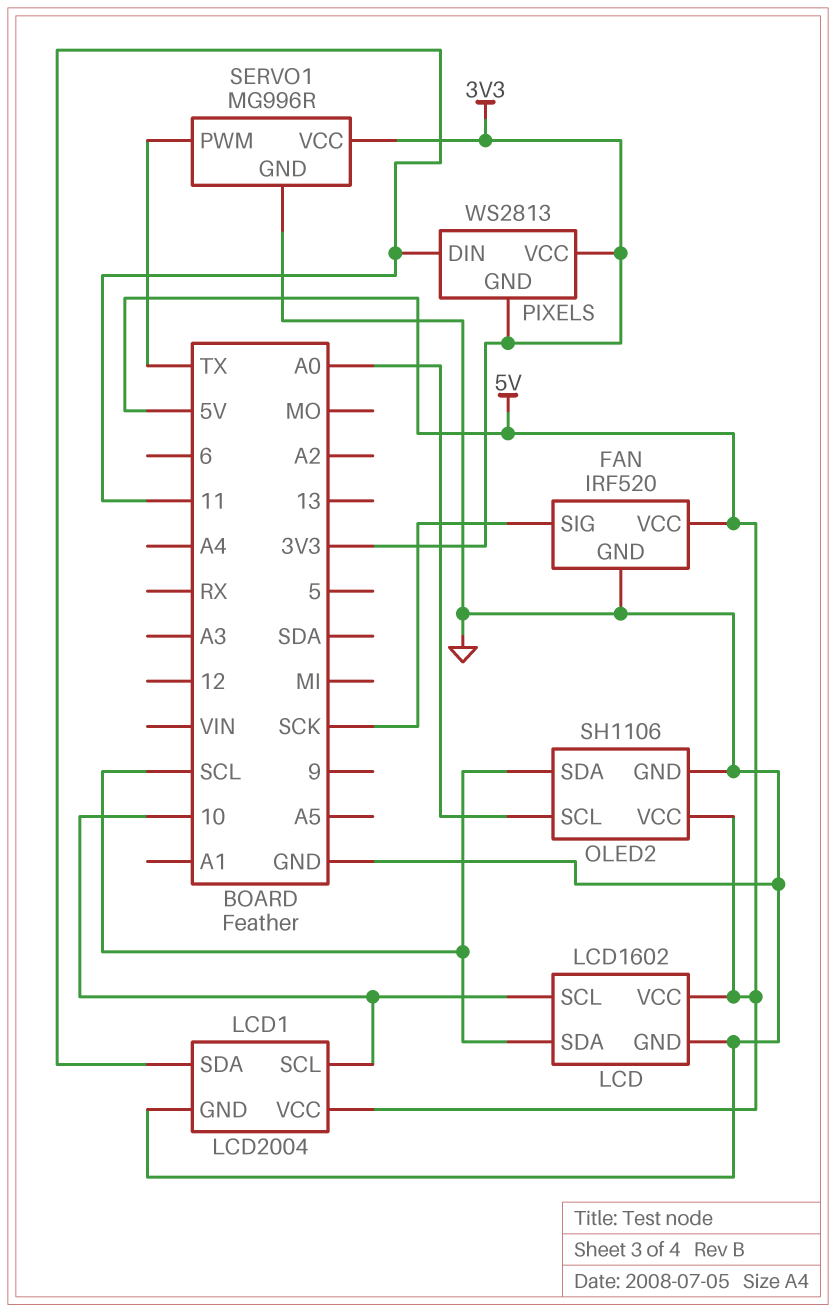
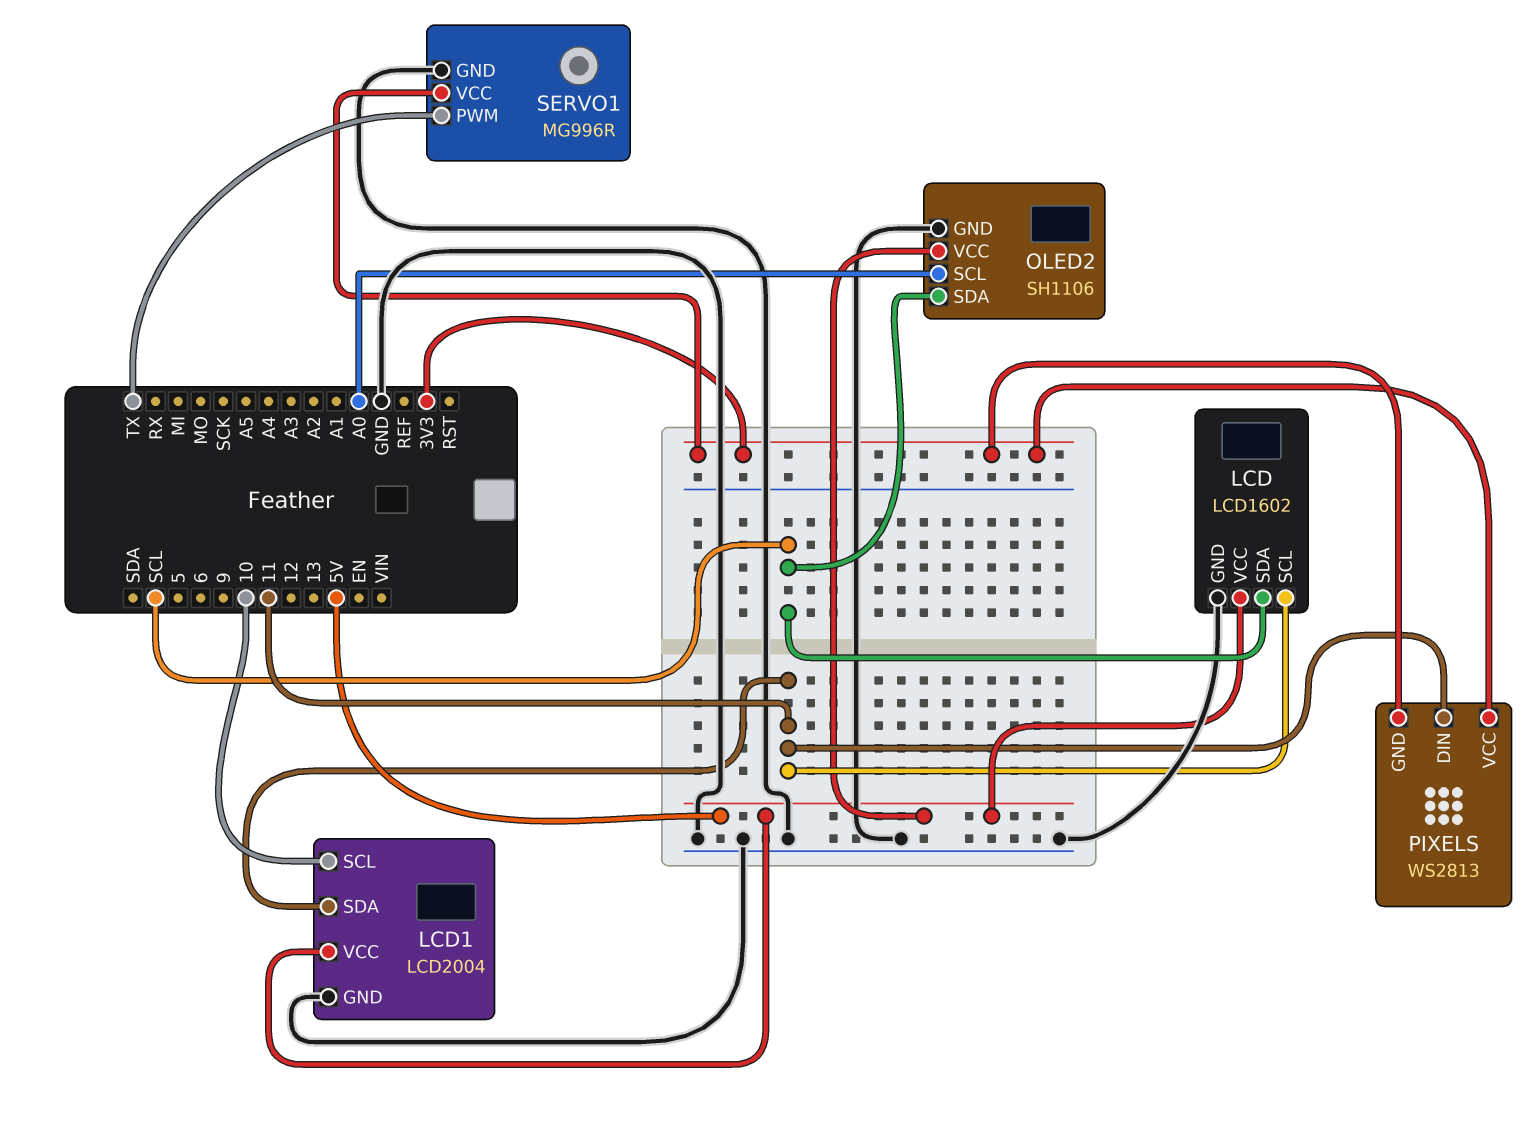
FAN: IRF520 -> none
FAN pin GND: GND -> none
FAN pin SIG: SCK -> none
FAN pin VCC: 5V -> none
LCD pin SCL: 10 -> 11

